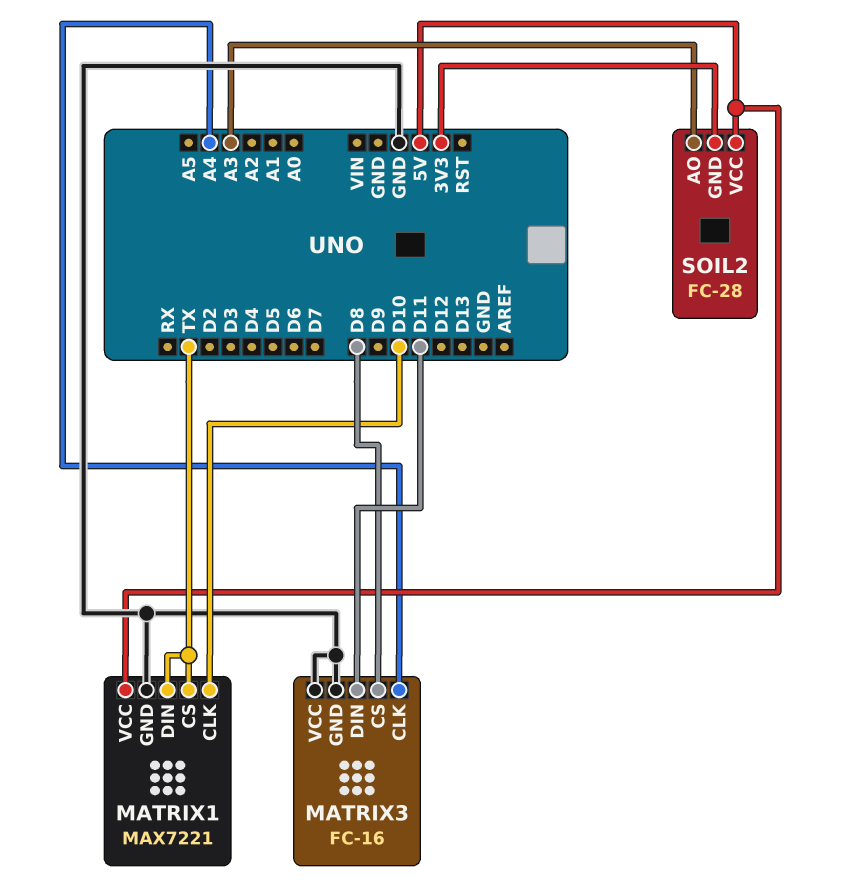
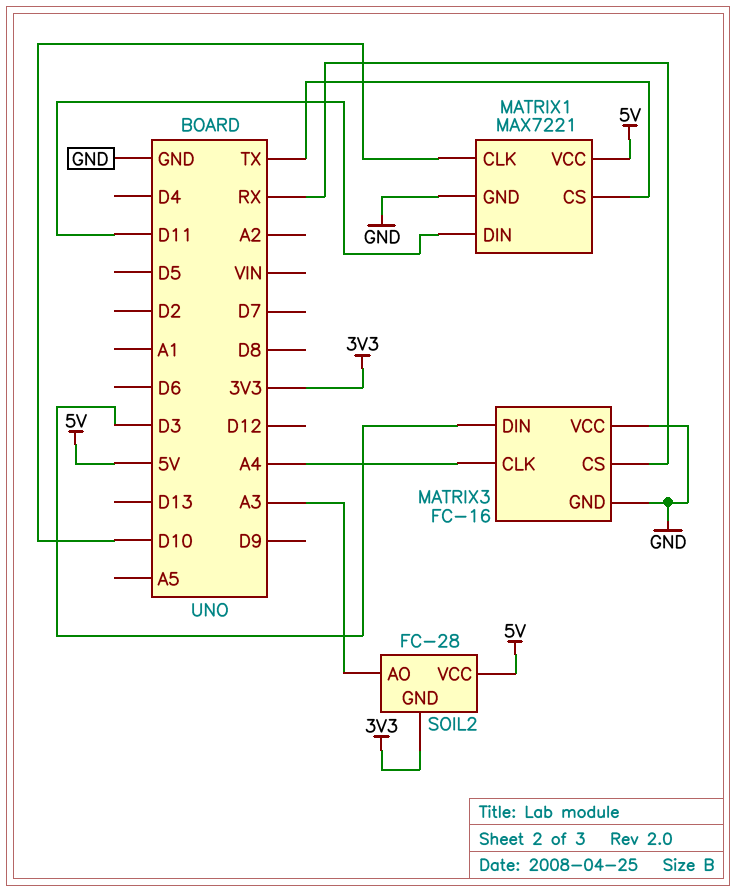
MATRIX1 pin DIN: TX -> D11
MATRIX3 pin CS: D8 -> RX
MATRIX3 pin DIN: D11 -> D3

